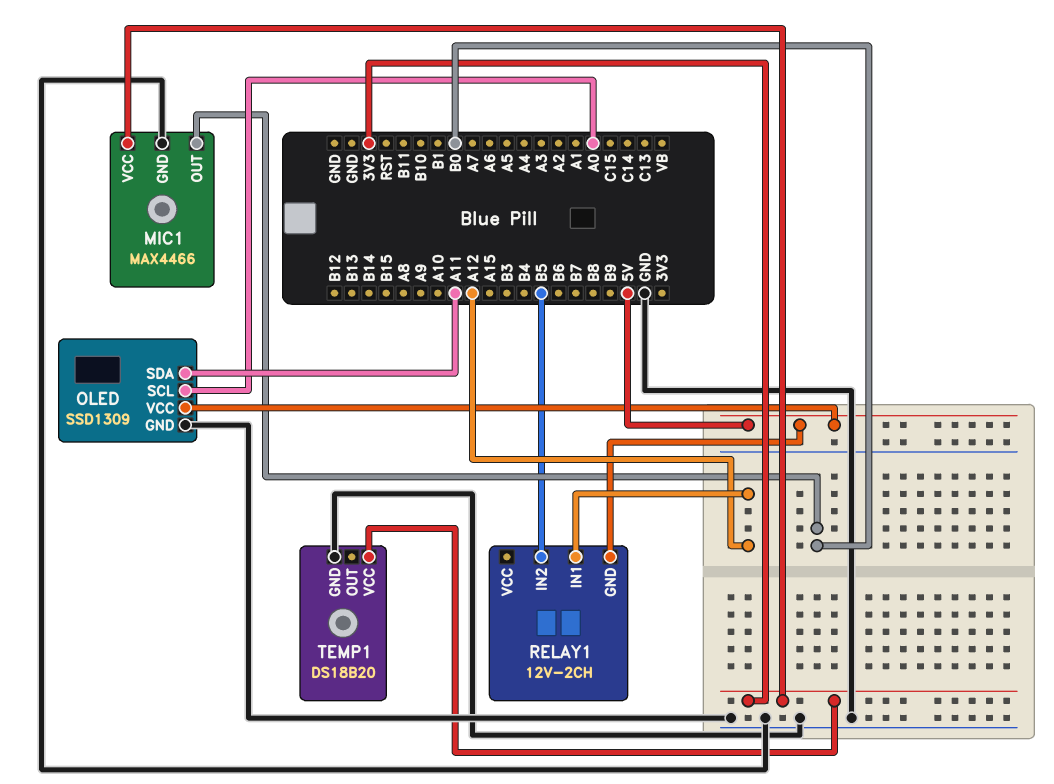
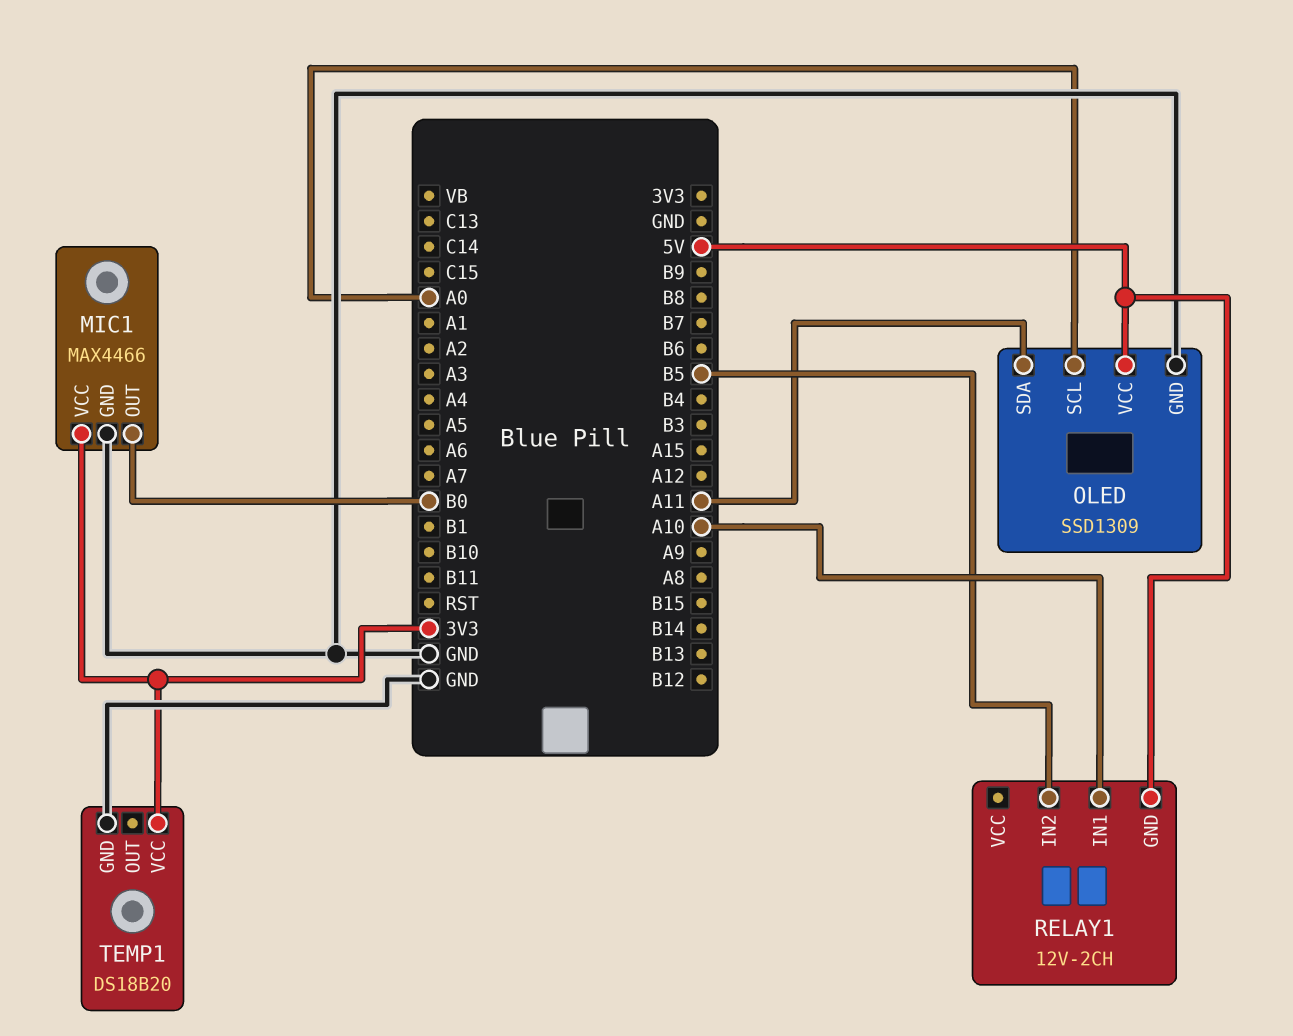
RELAY1 pin IN1: A12 -> A10

